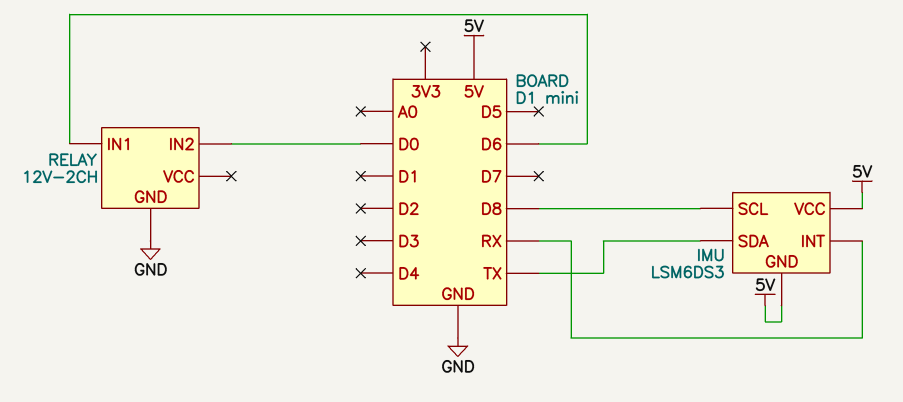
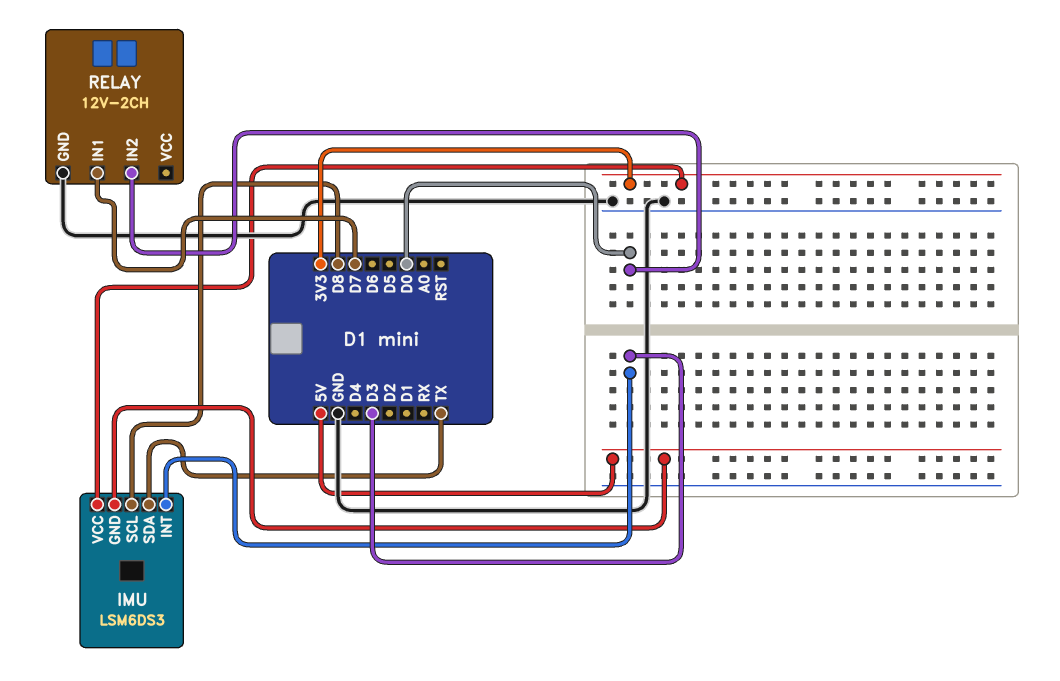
IMU pin INT: RX -> D3
IMU pin VCC: 5V -> 3V3
RELAY pin IN1: D6 -> D7

